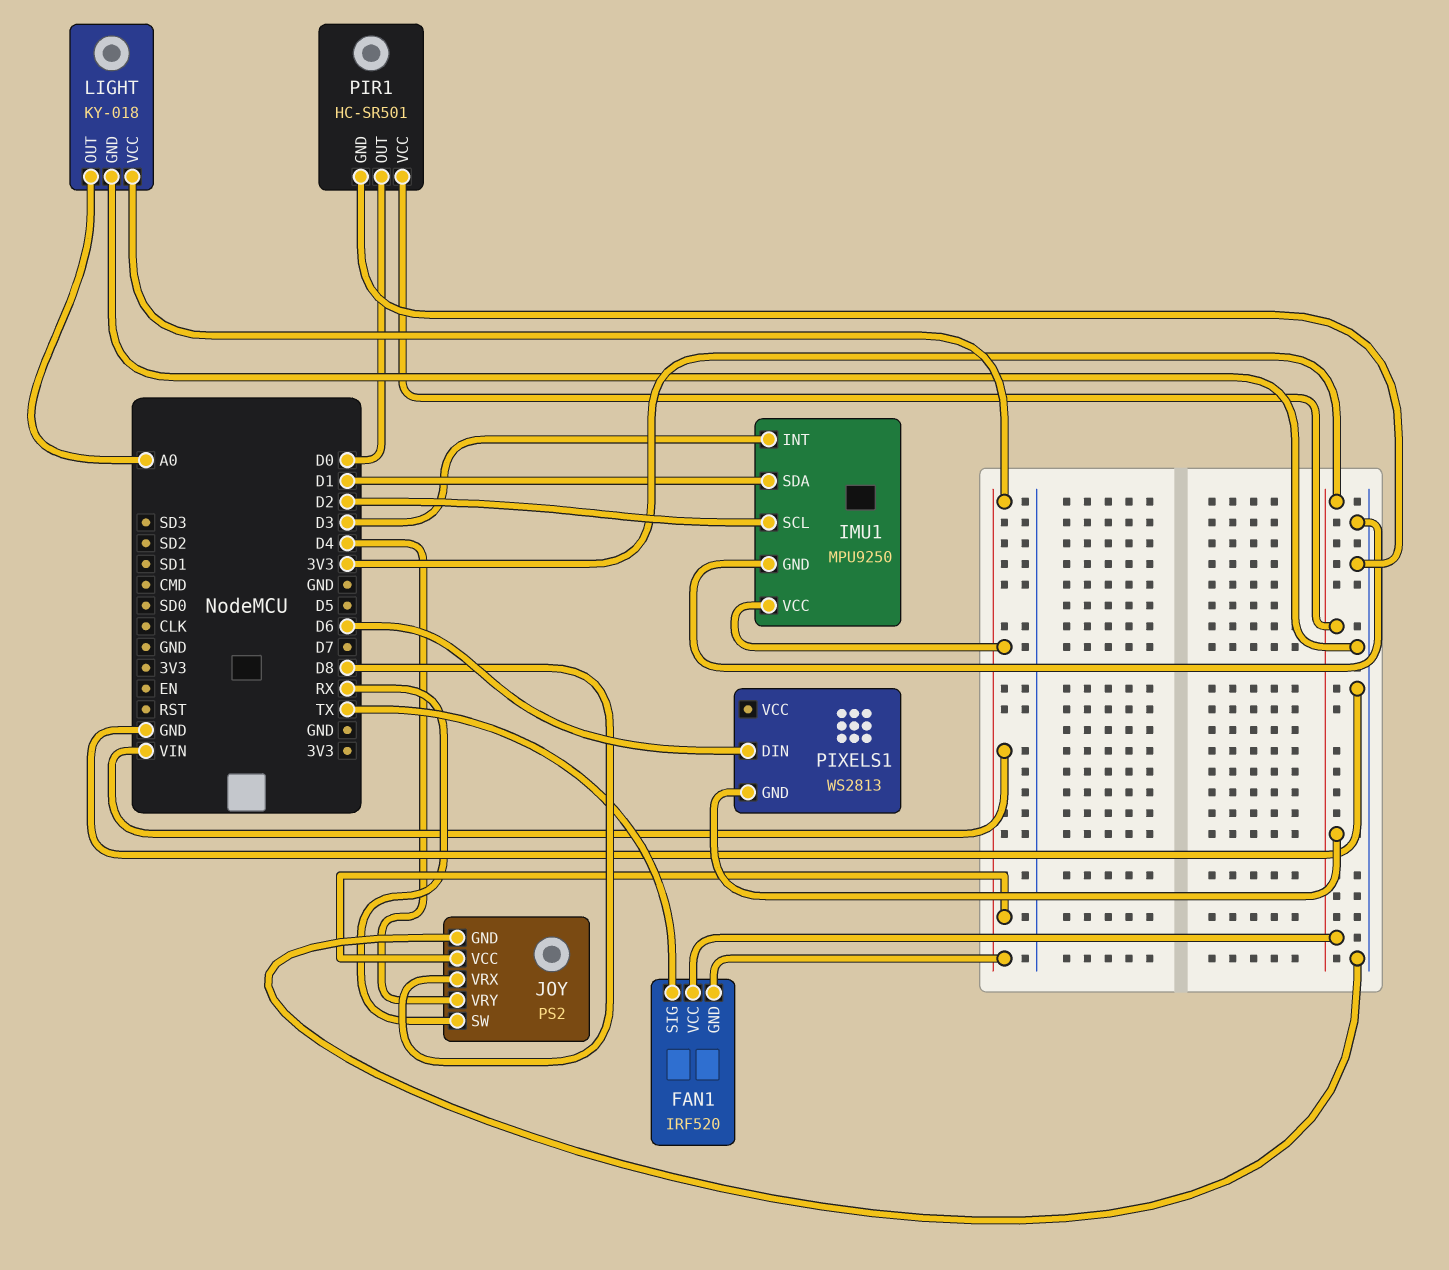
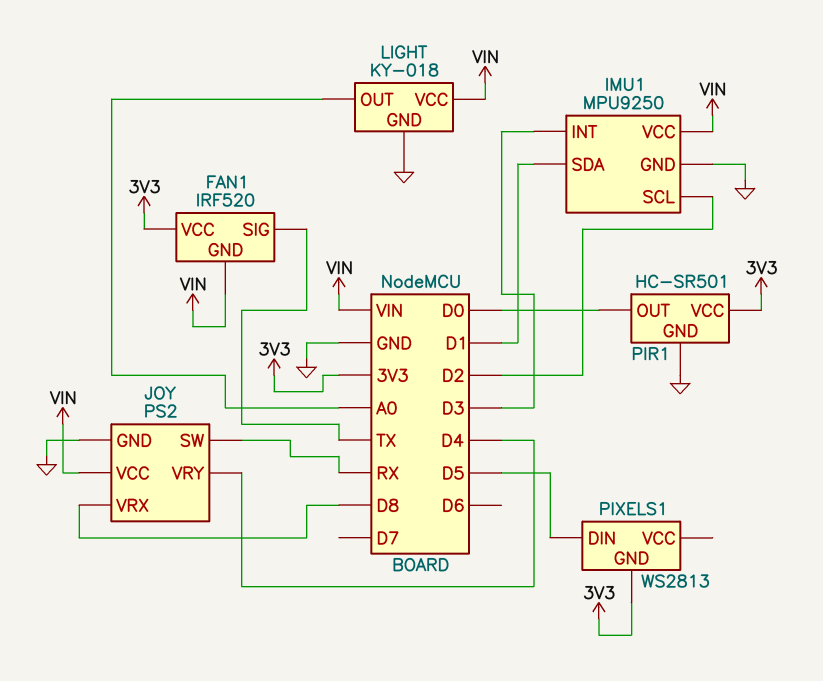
PIXELS1 pin DIN: D6 -> D5

